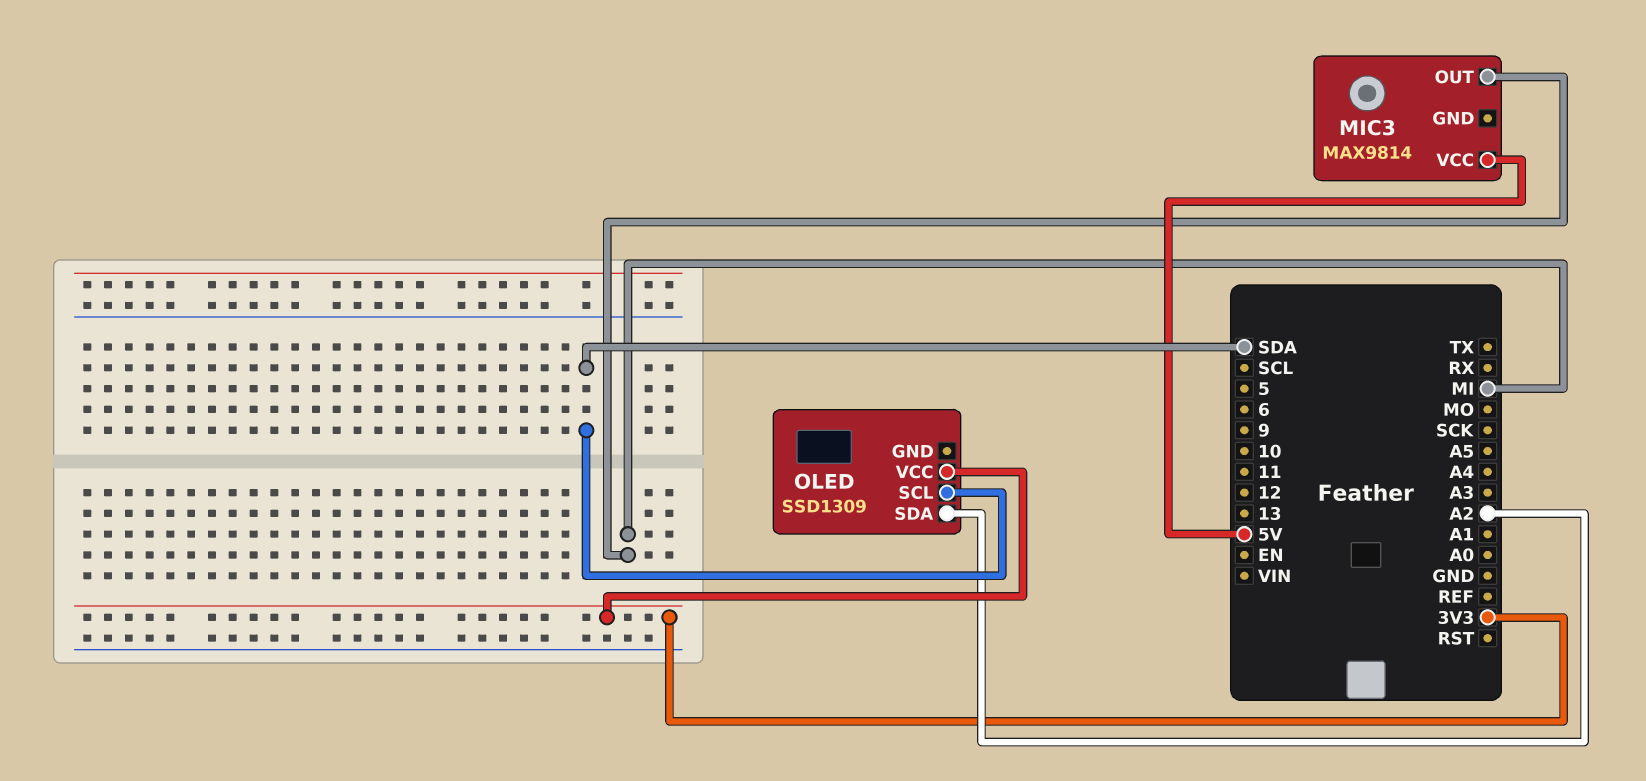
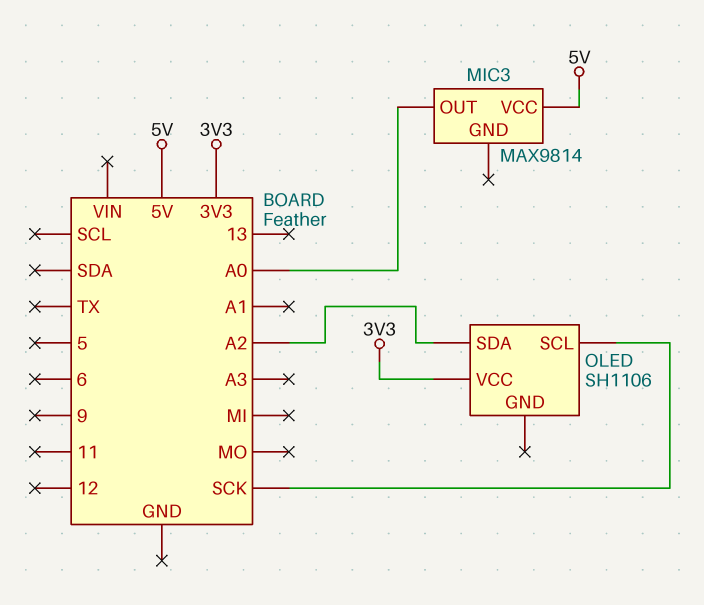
MIC3 pin OUT: MI -> A0
OLED: SSD1309 -> SH1106
OLED pin SCL: SDA -> SCK

